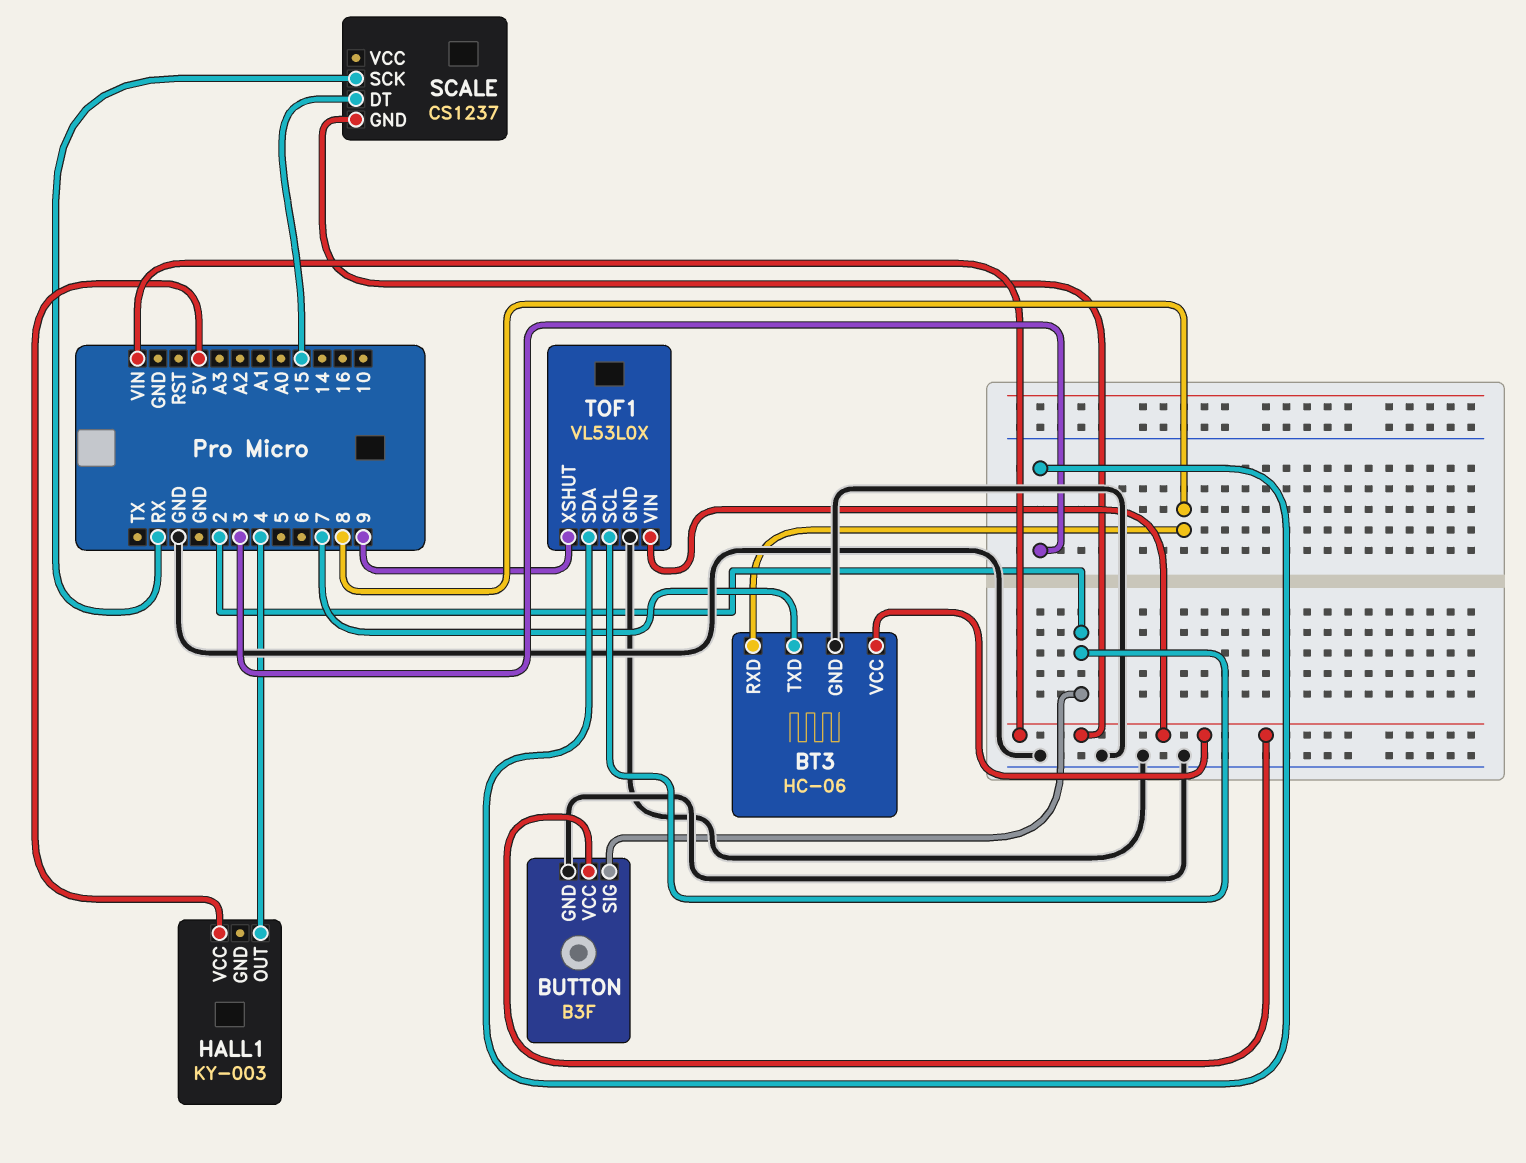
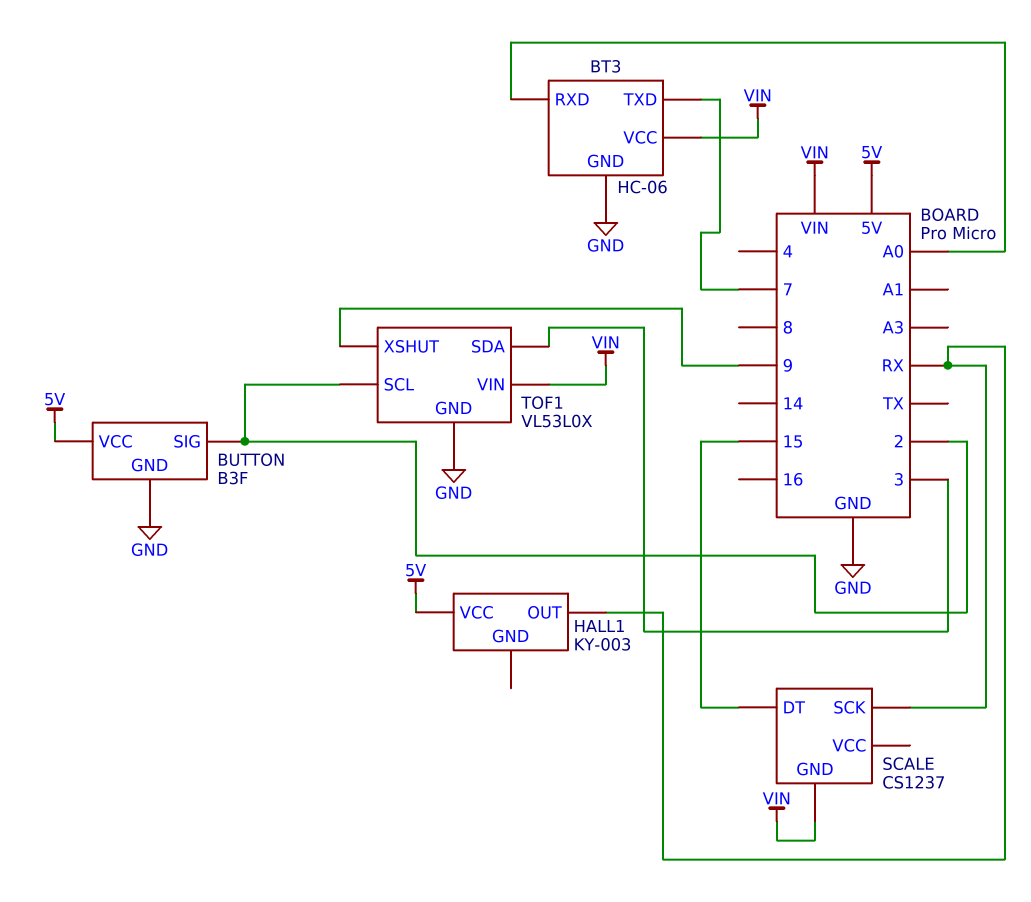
BT3 pin RXD: 8 -> A0
BUTTON pin VCC: VIN -> 5V
HALL1 pin OUT: 4 -> RX

